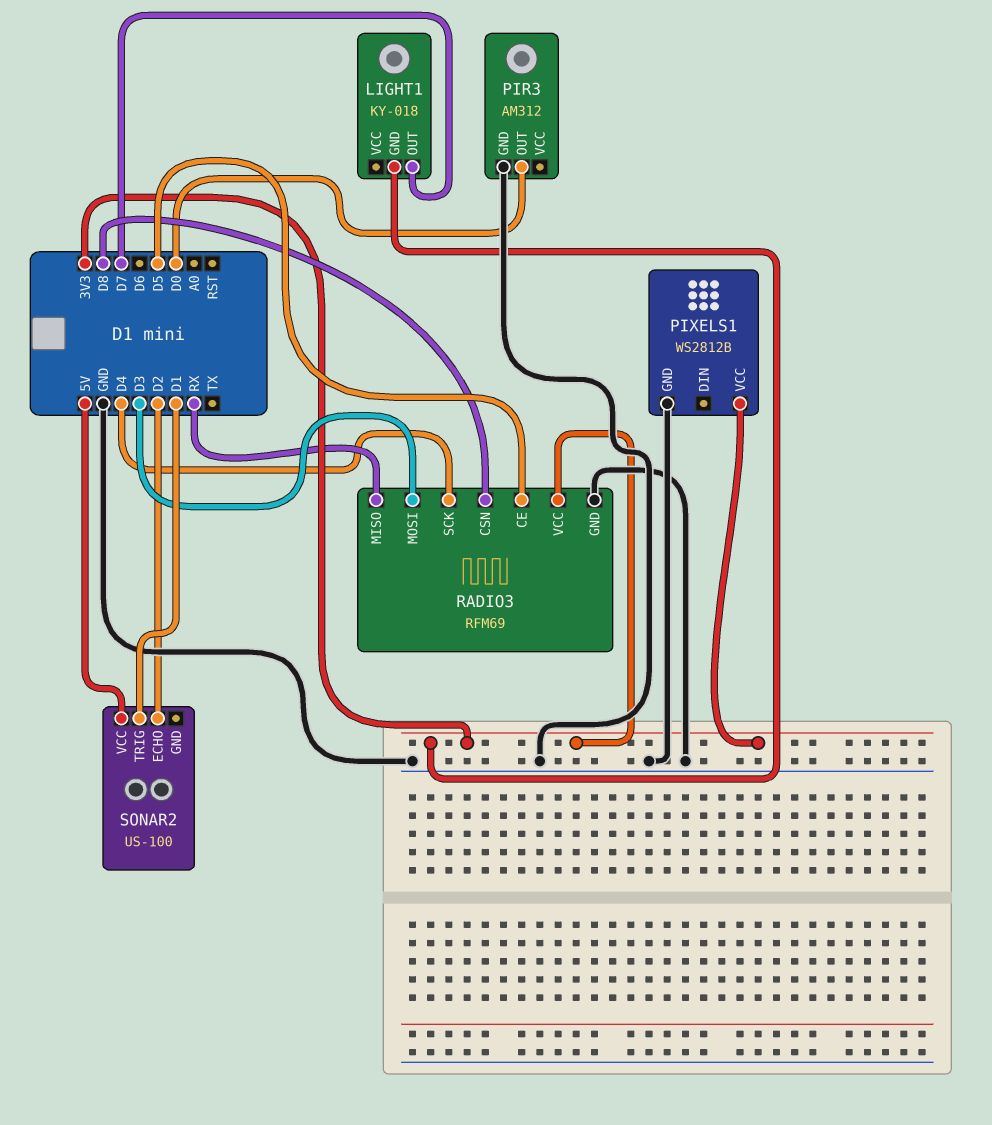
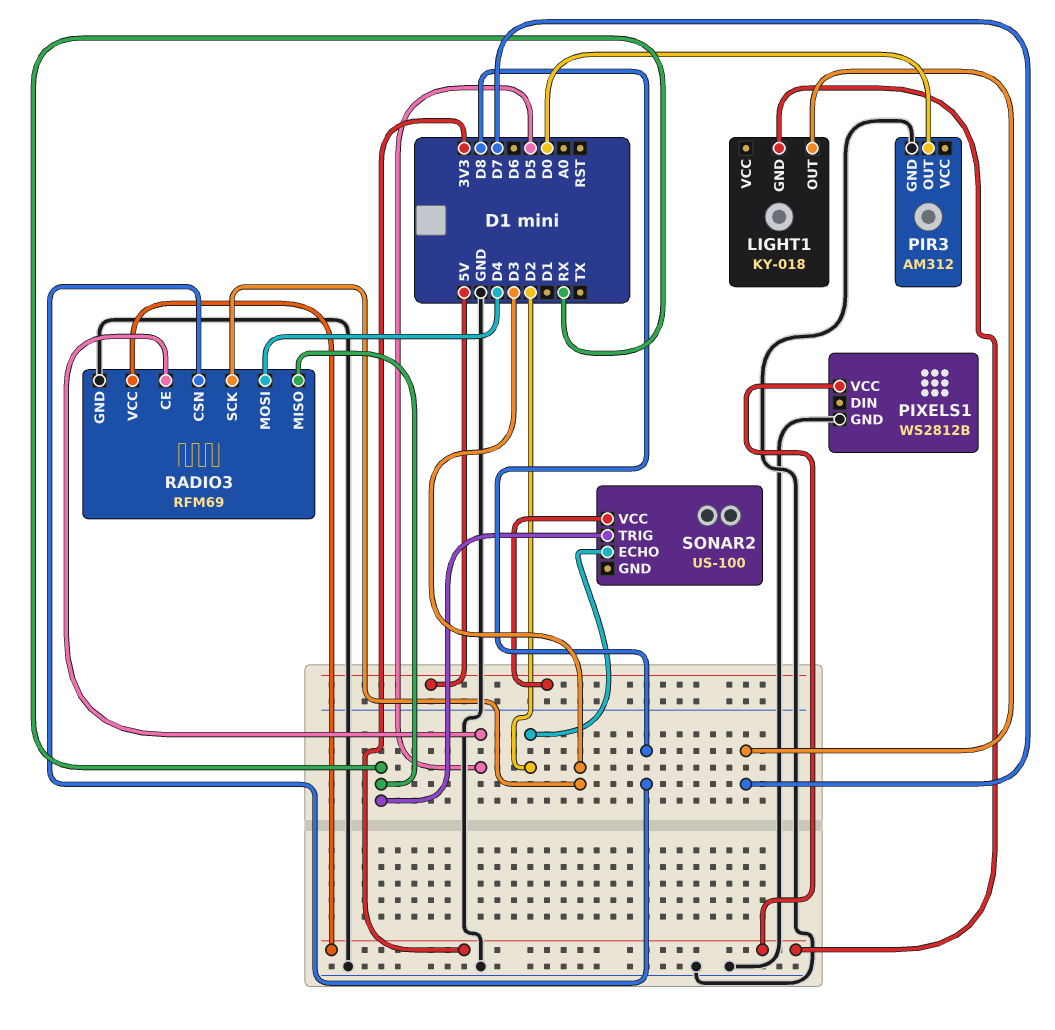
RADIO3 pin MOSI: D3 -> D4
RADIO3 pin SCK: D4 -> D3
SONAR2 pin TRIG: D1 -> RX

